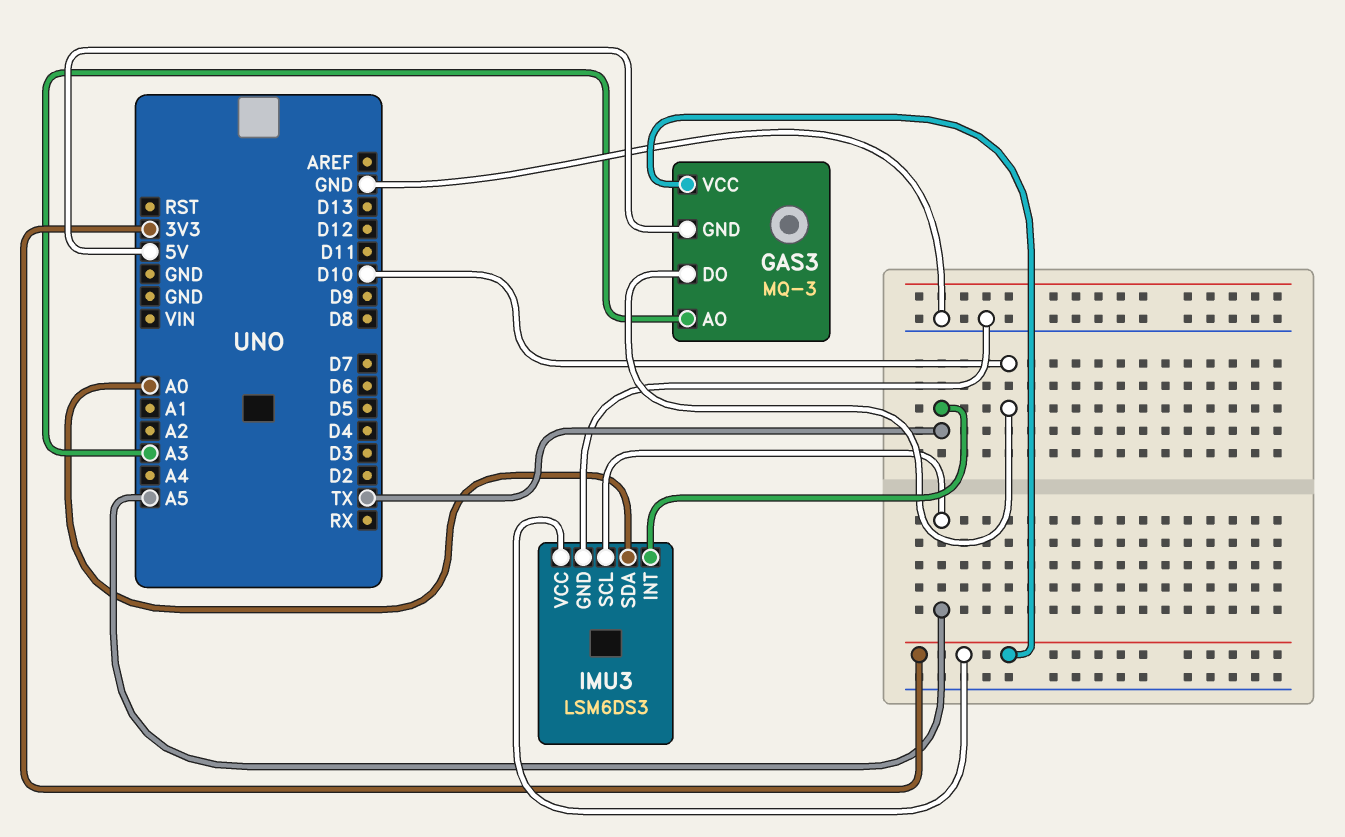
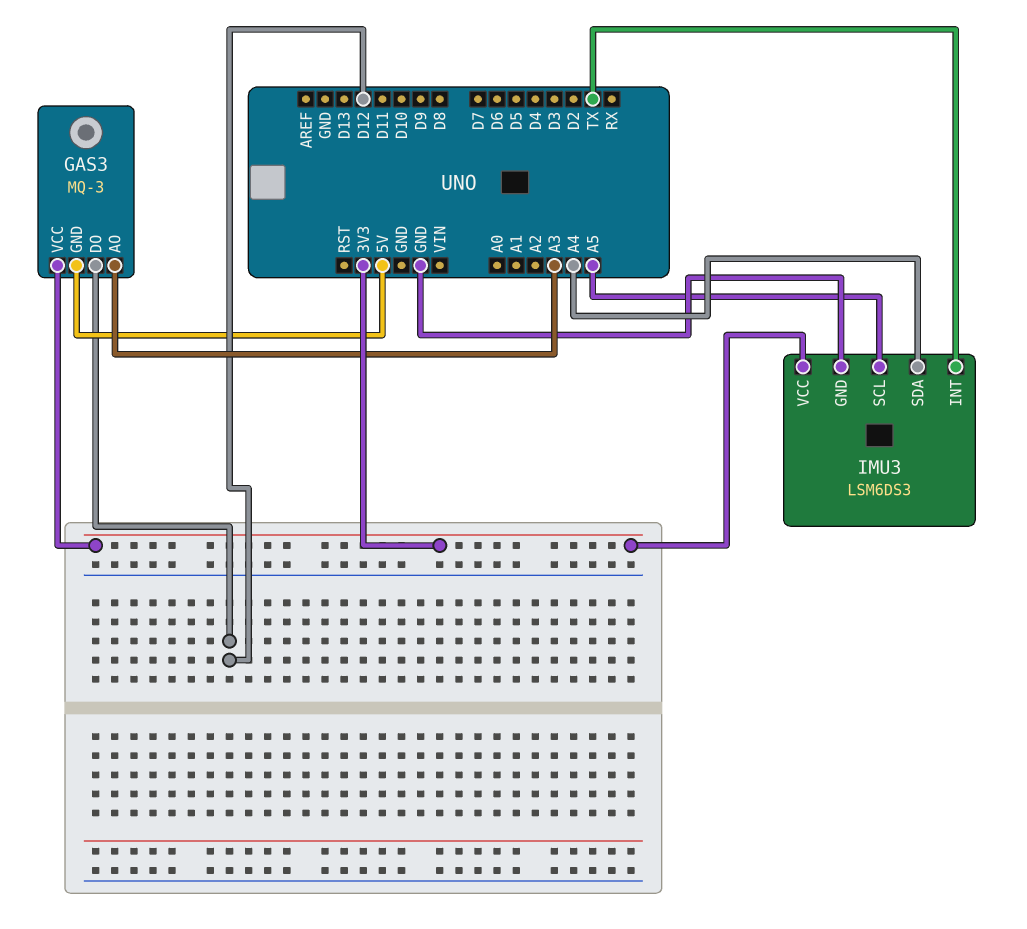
GAS3 pin DO: D10 -> D12
IMU3 pin SDA: A0 -> A4

